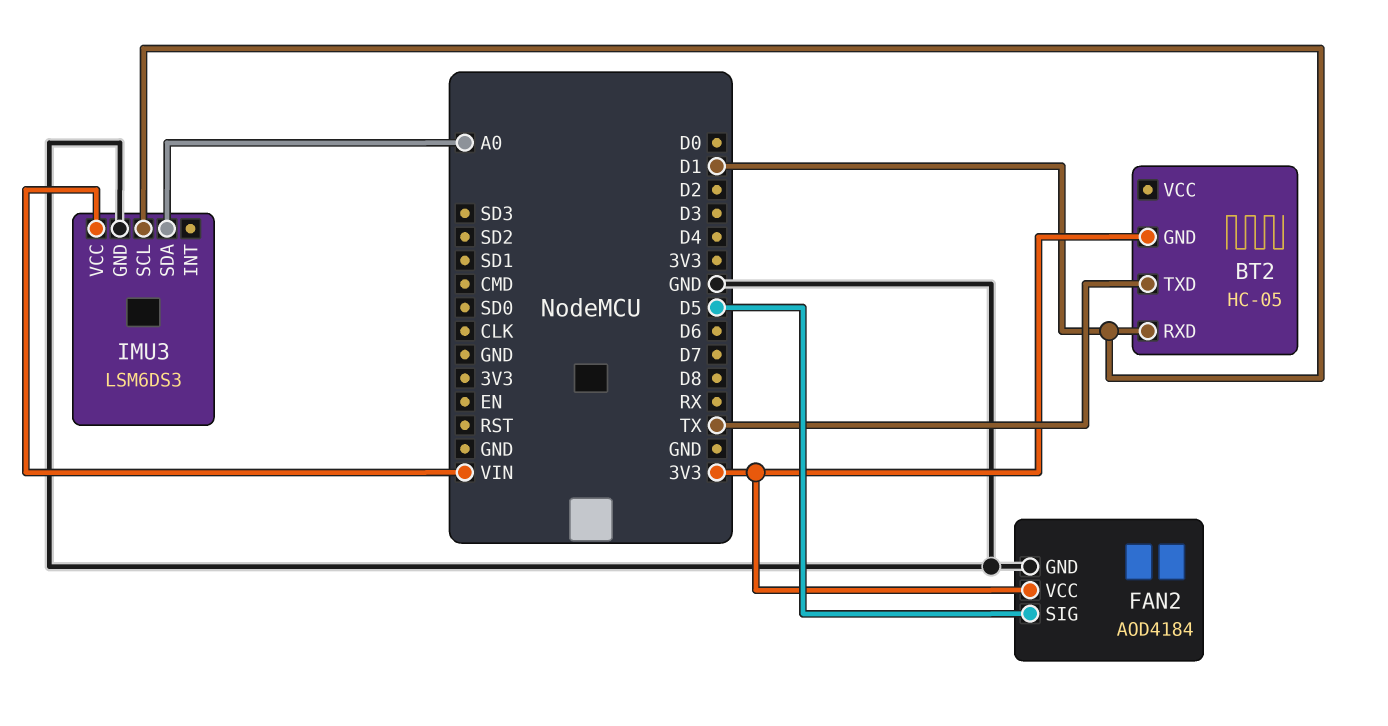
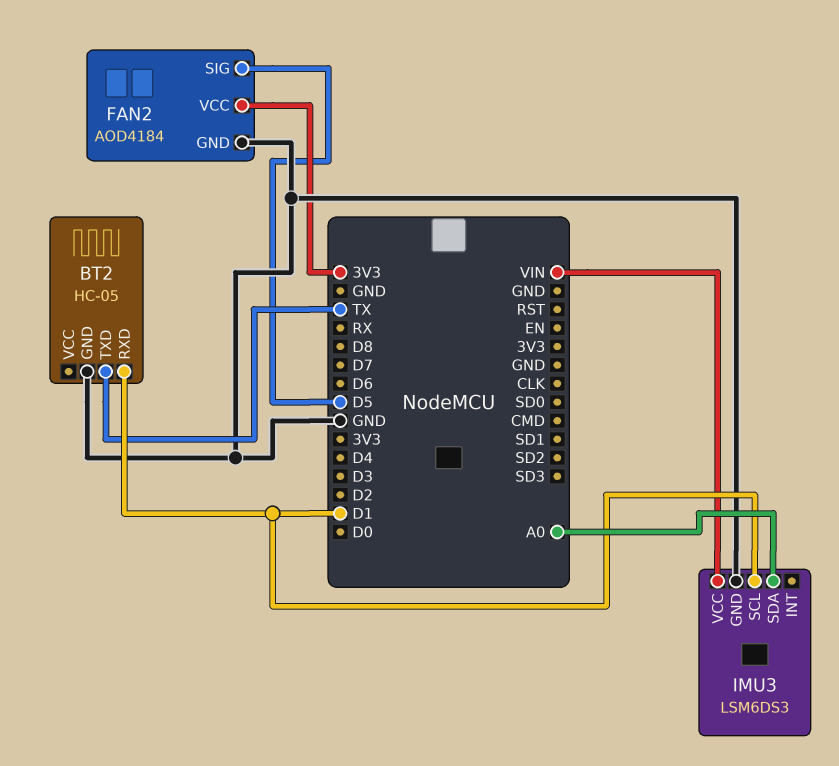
BT2 pin GND: 3V3 -> GND

